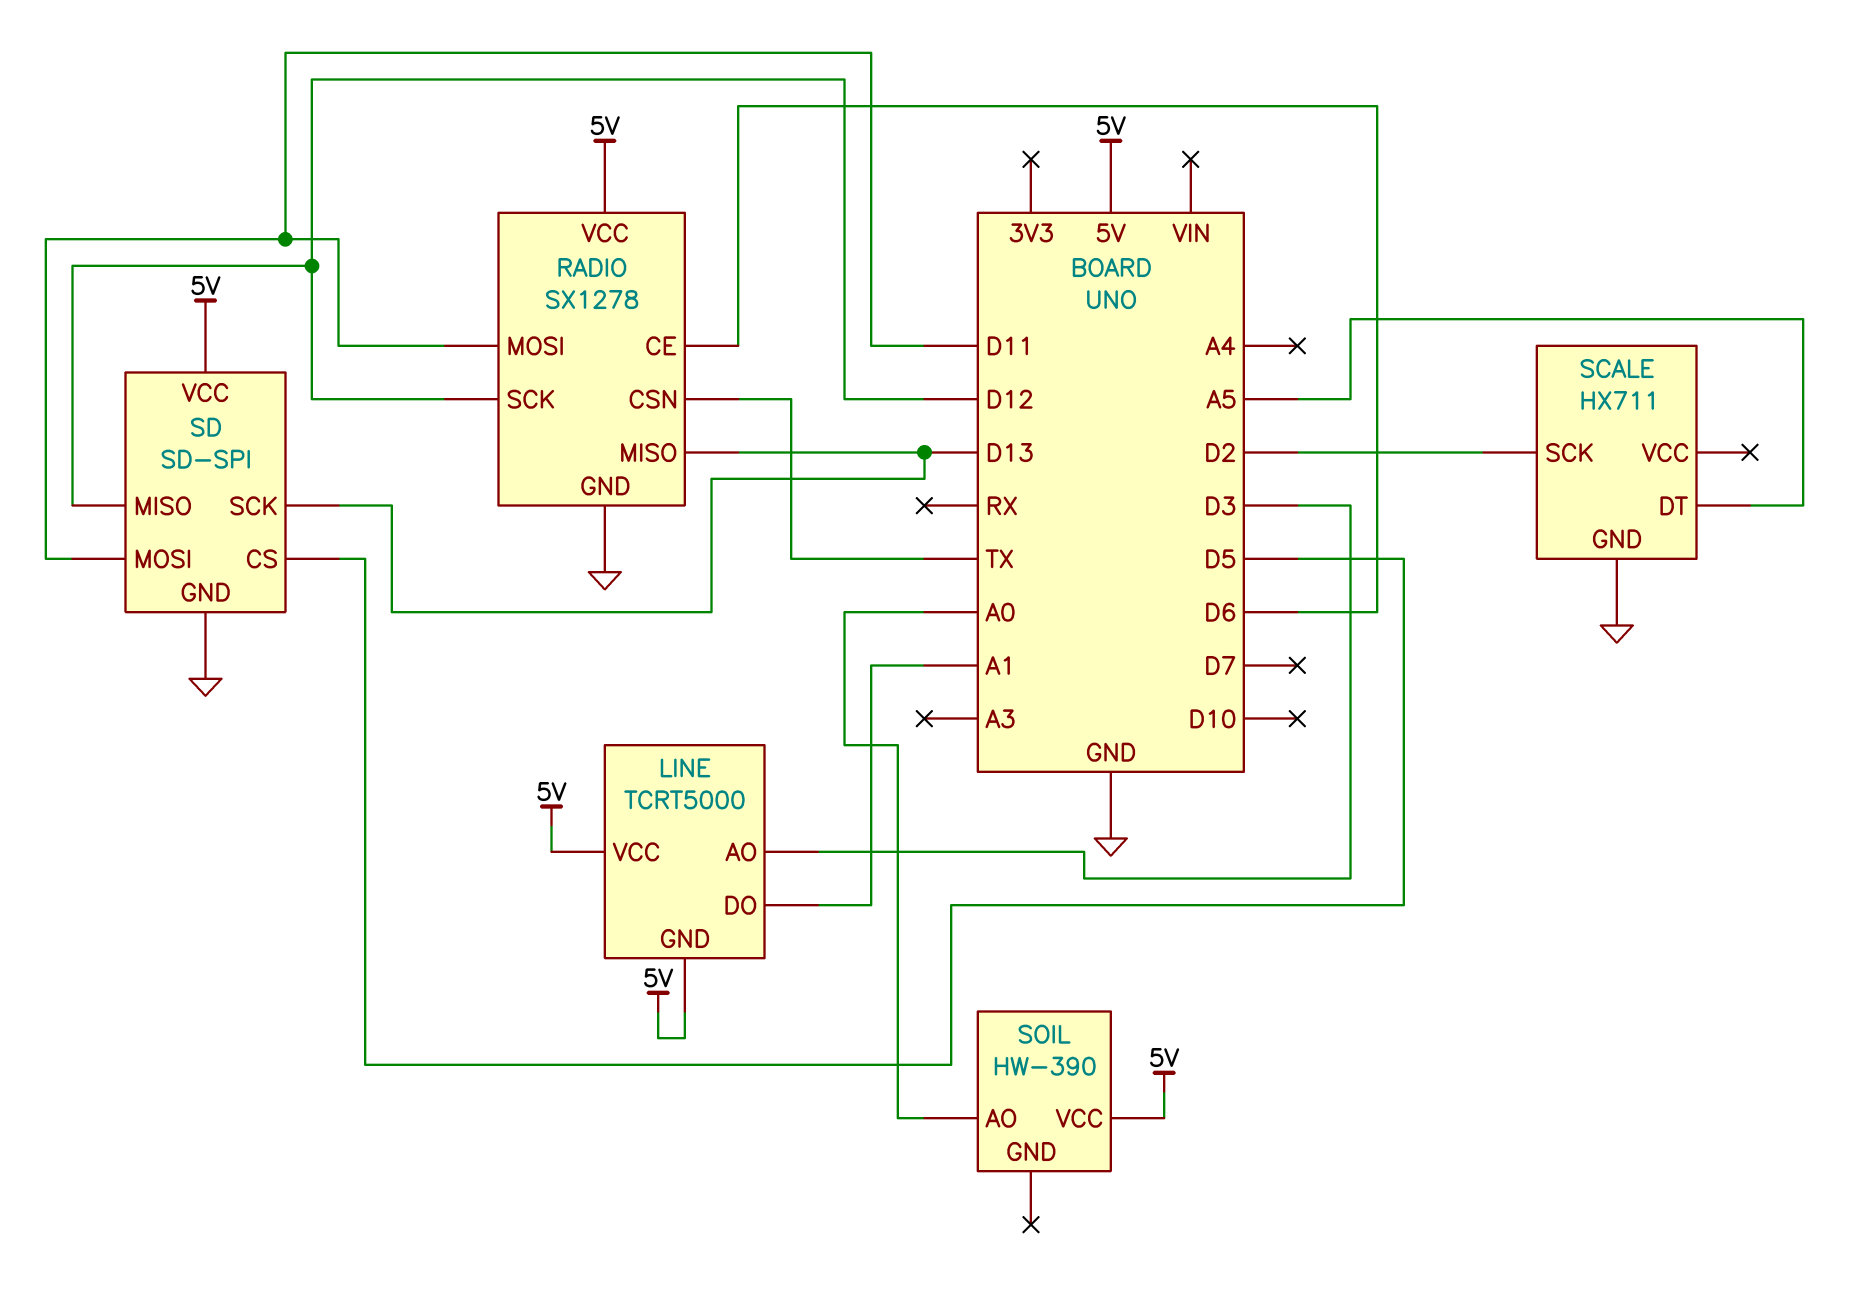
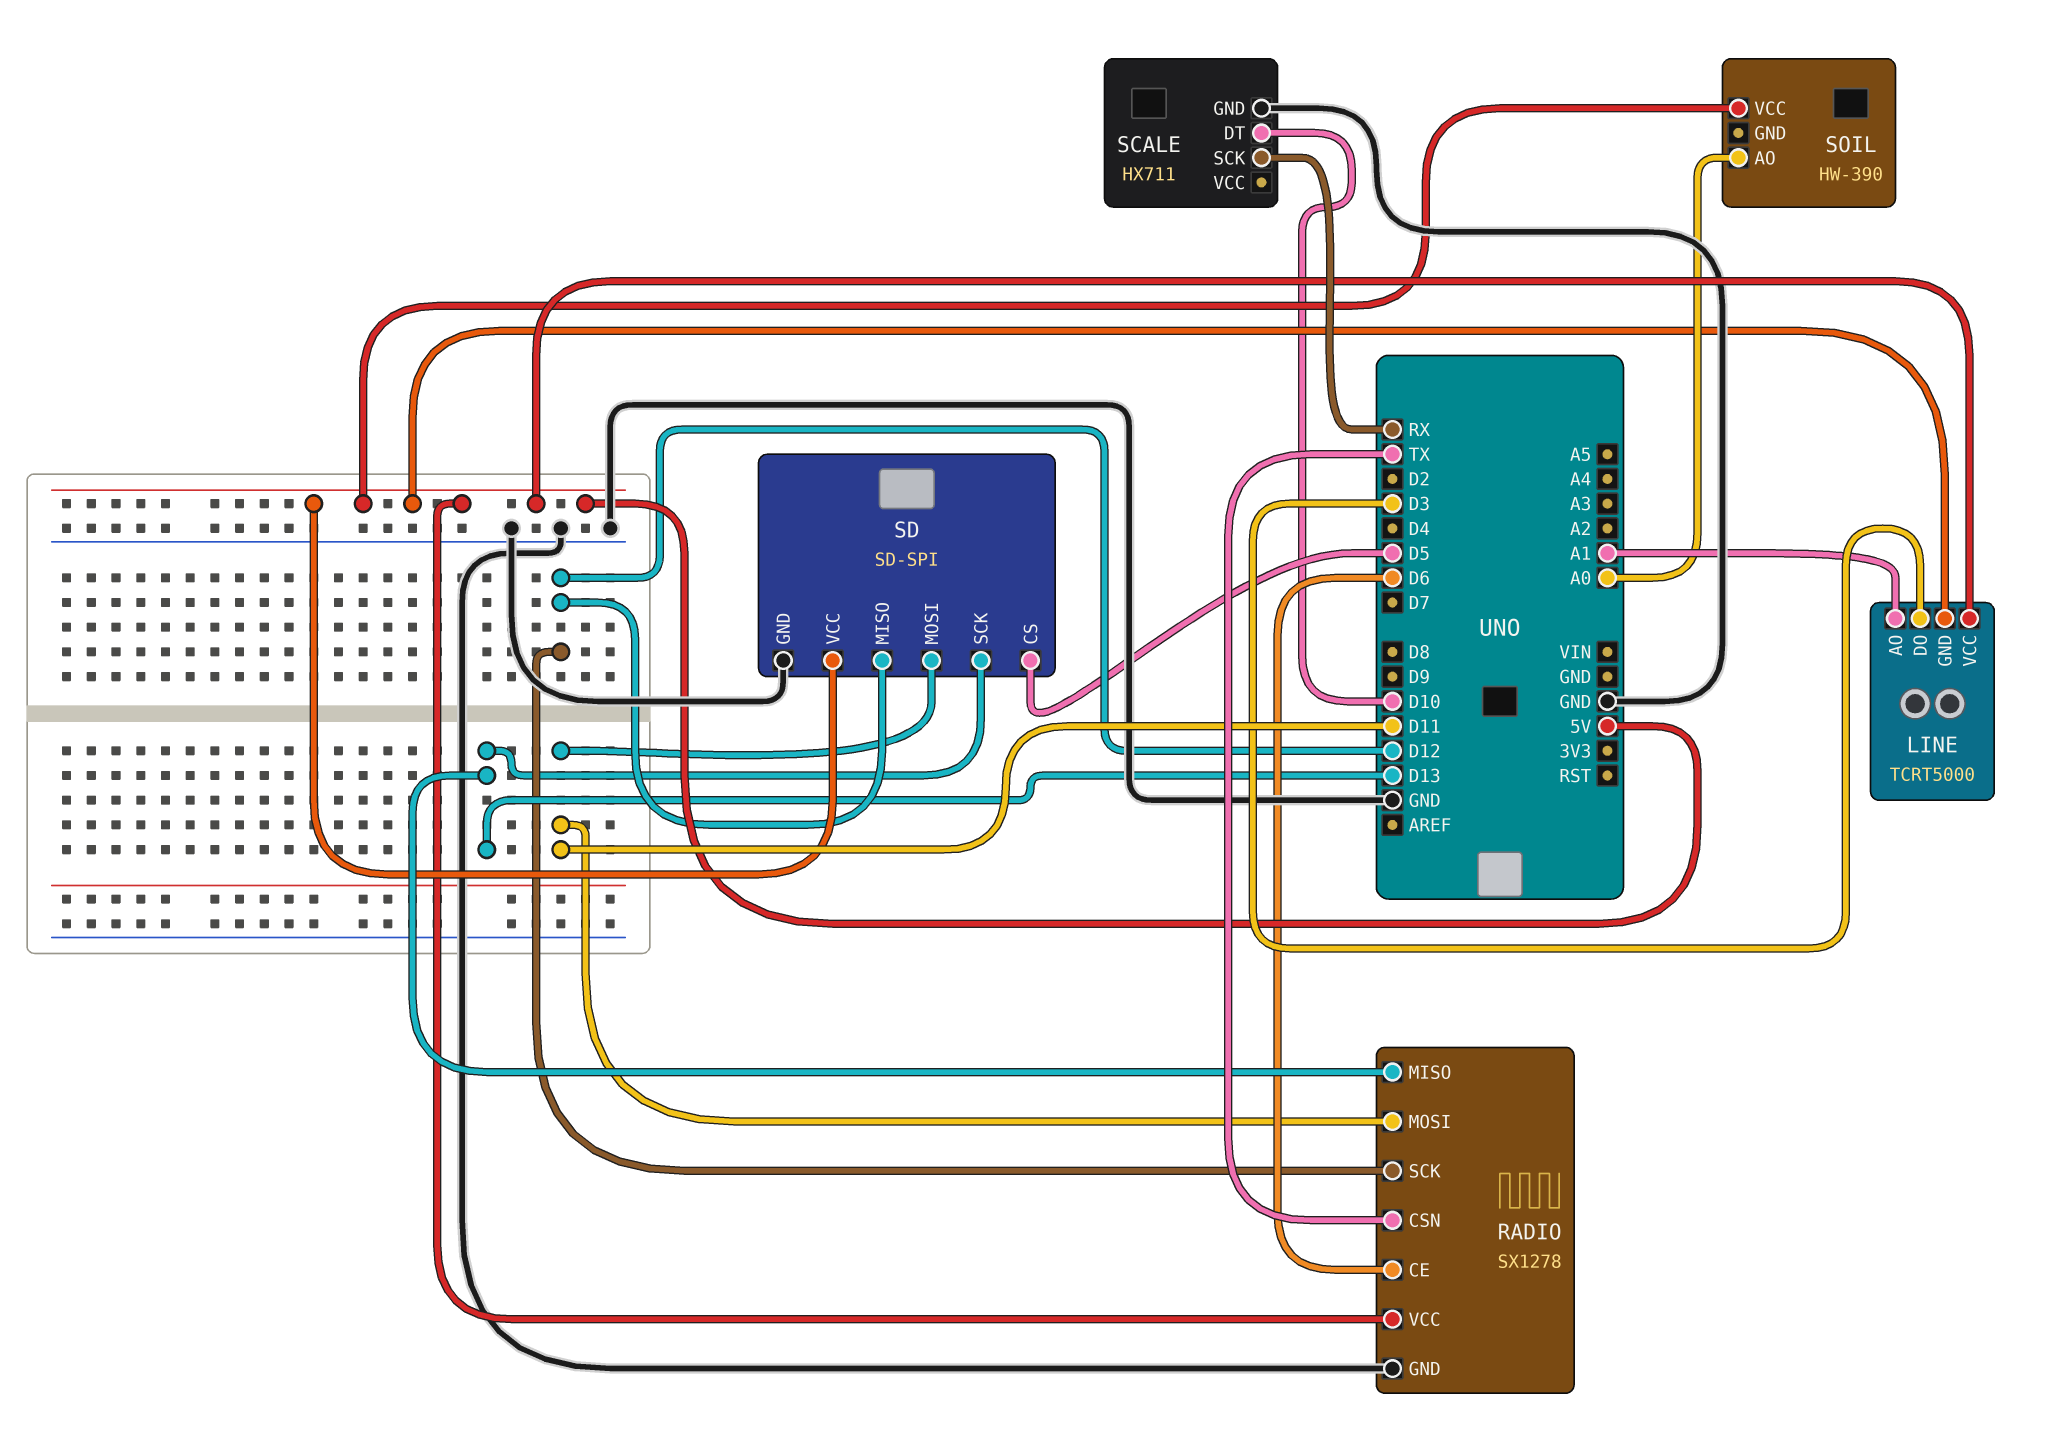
LINE pin AO: D3 -> A1
LINE pin DO: A1 -> D3
SCALE pin DT: A5 -> D10
SCALE pin SCK: D2 -> RX

